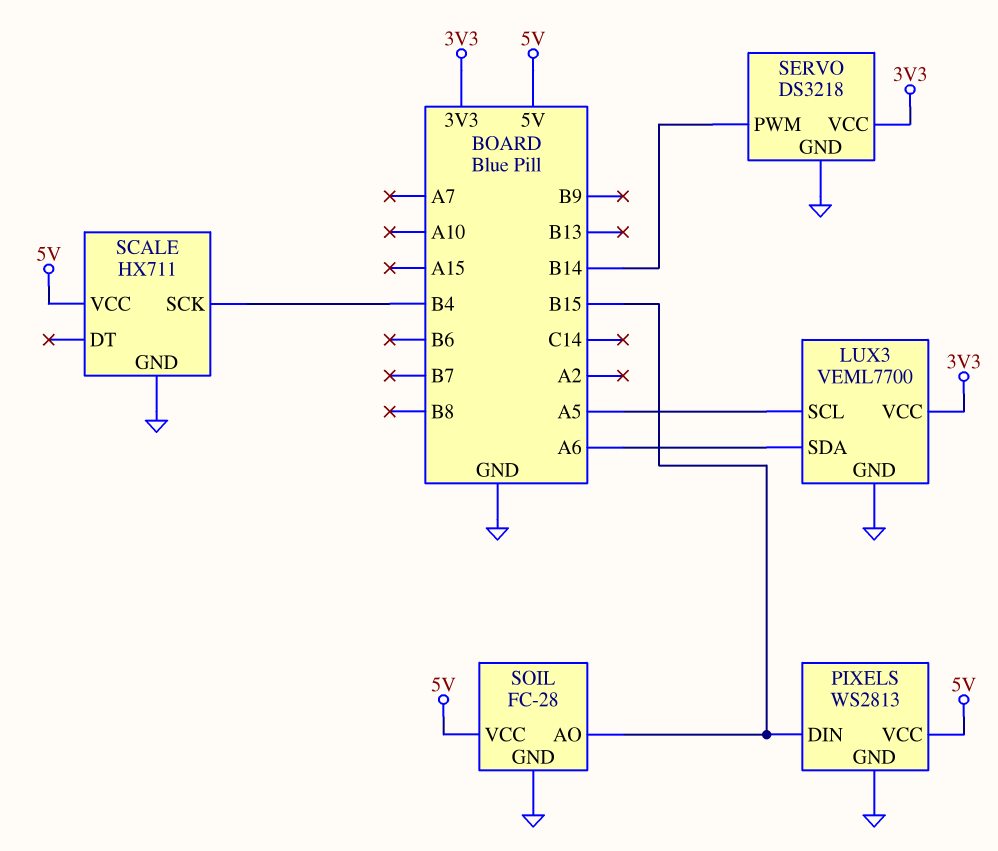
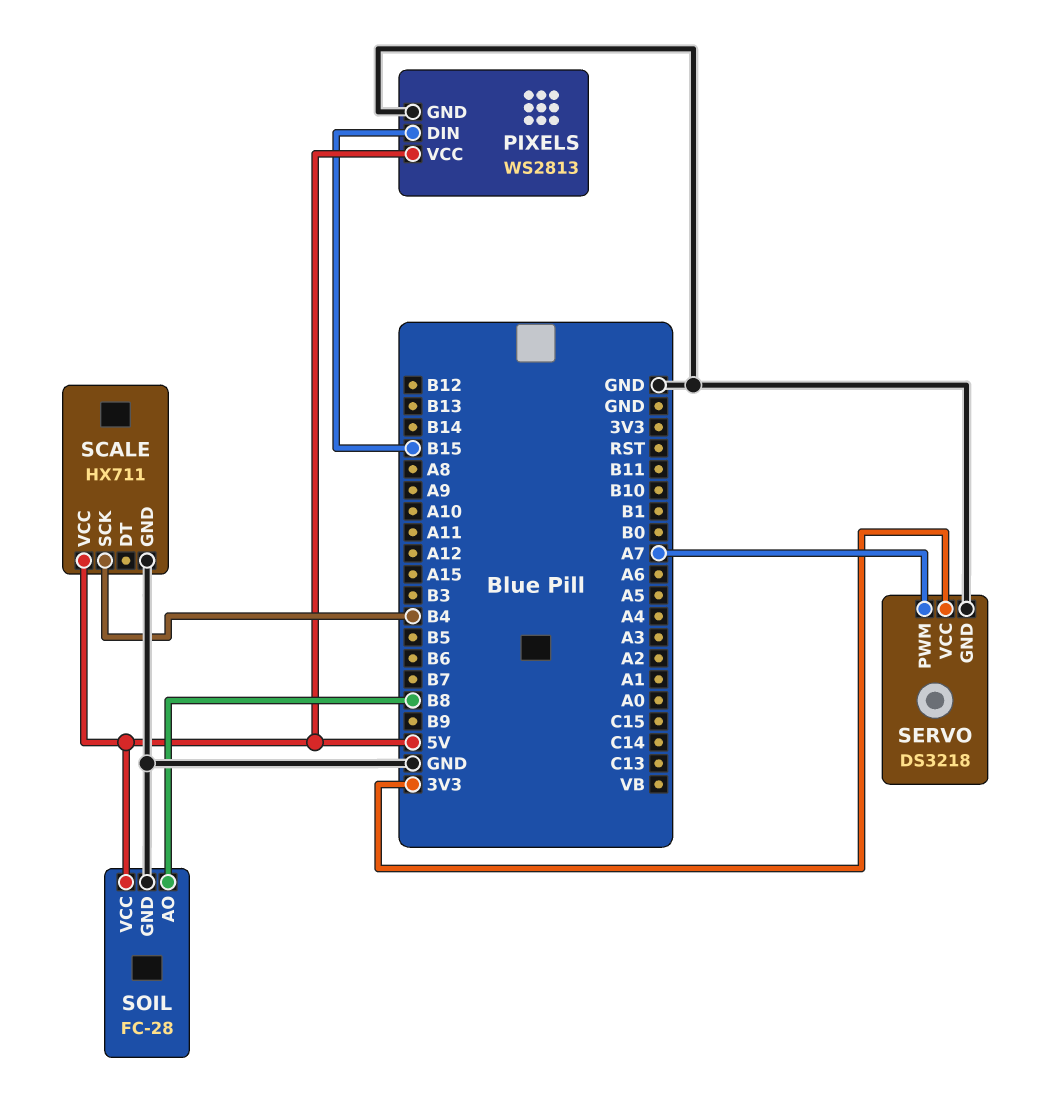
LUX3: VEML7700 -> none
LUX3 pin GND: GND -> none
LUX3 pin SCL: A5 -> none
LUX3 pin SDA: A6 -> none
LUX3 pin VCC: 3V3 -> none
SERVO pin PWM: B14 -> A7
SOIL pin AO: B15 -> B8

